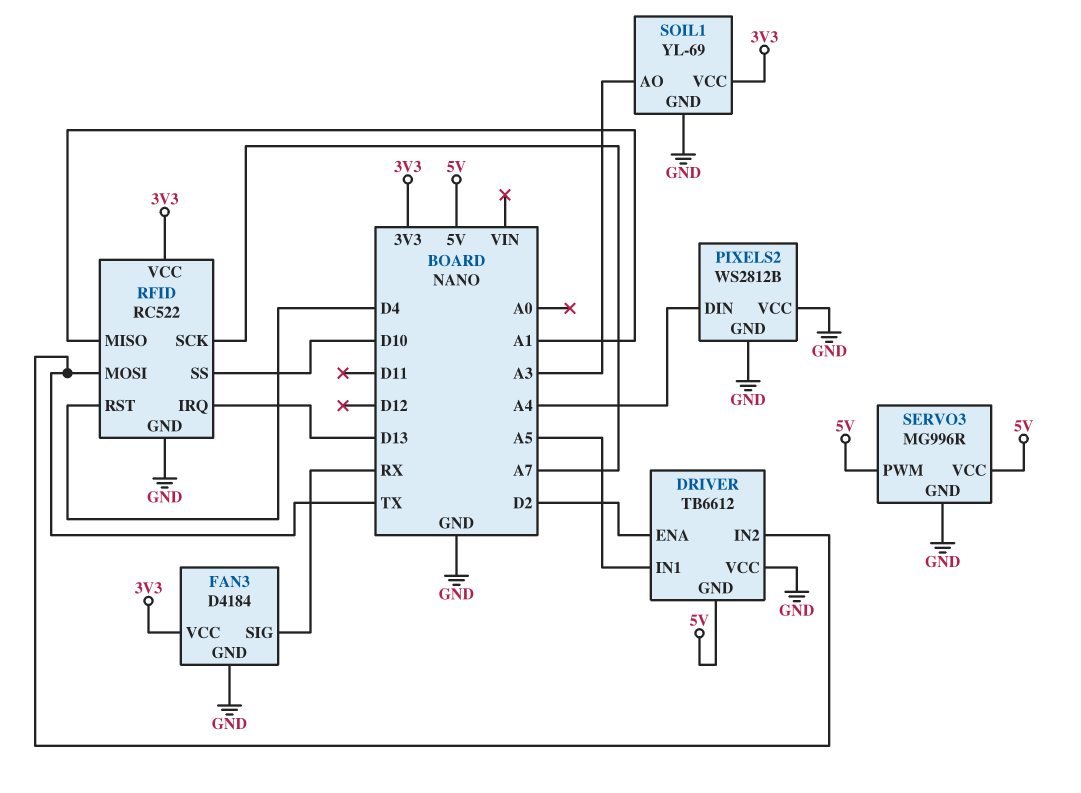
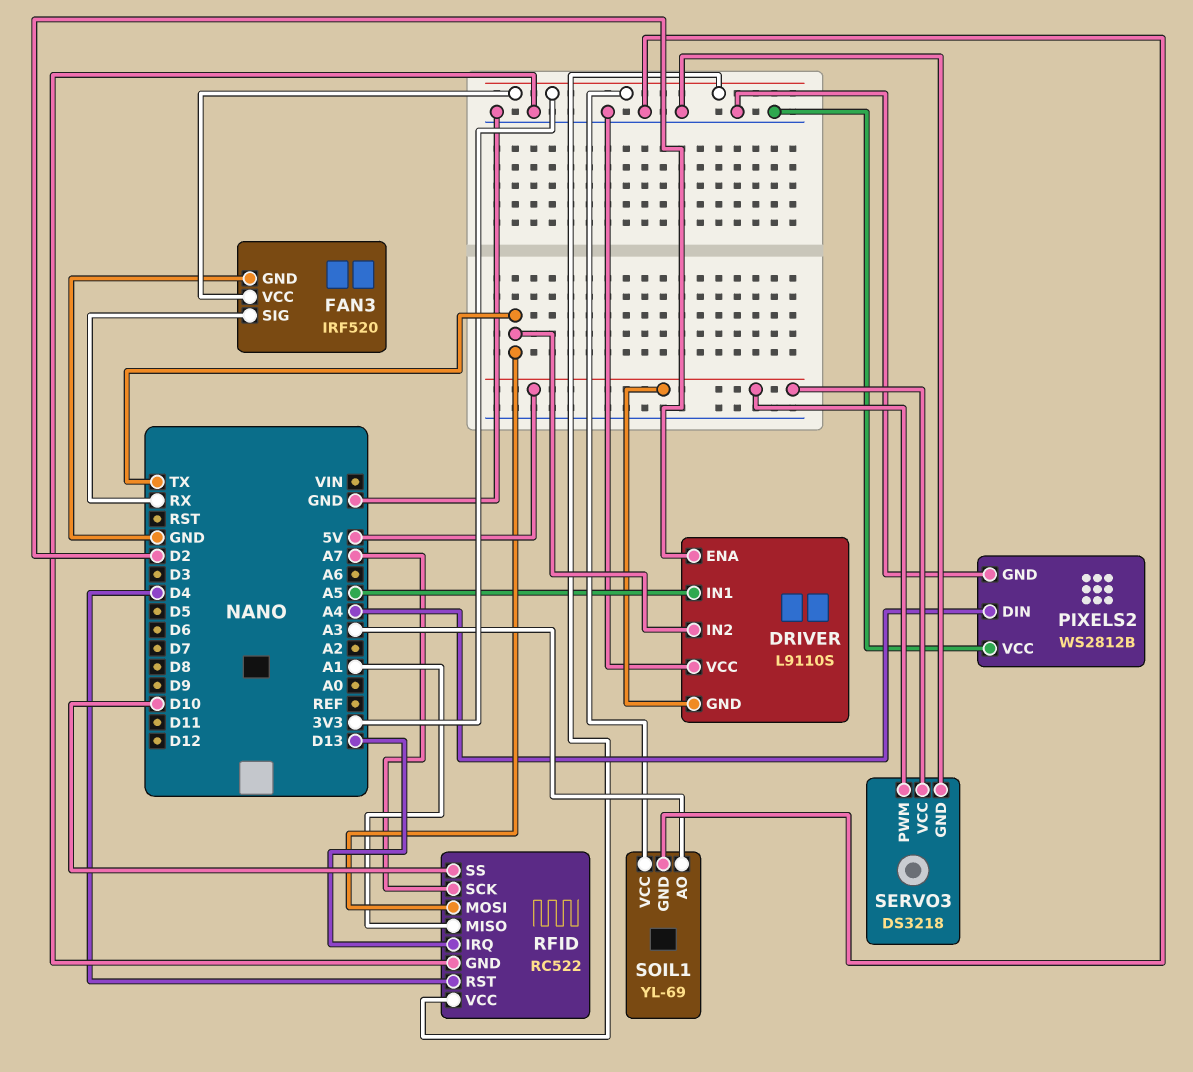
DRIVER: TB6612 -> L9110S
FAN3: D4184 -> IRF520
SERVO3: MG996R -> DS3218

